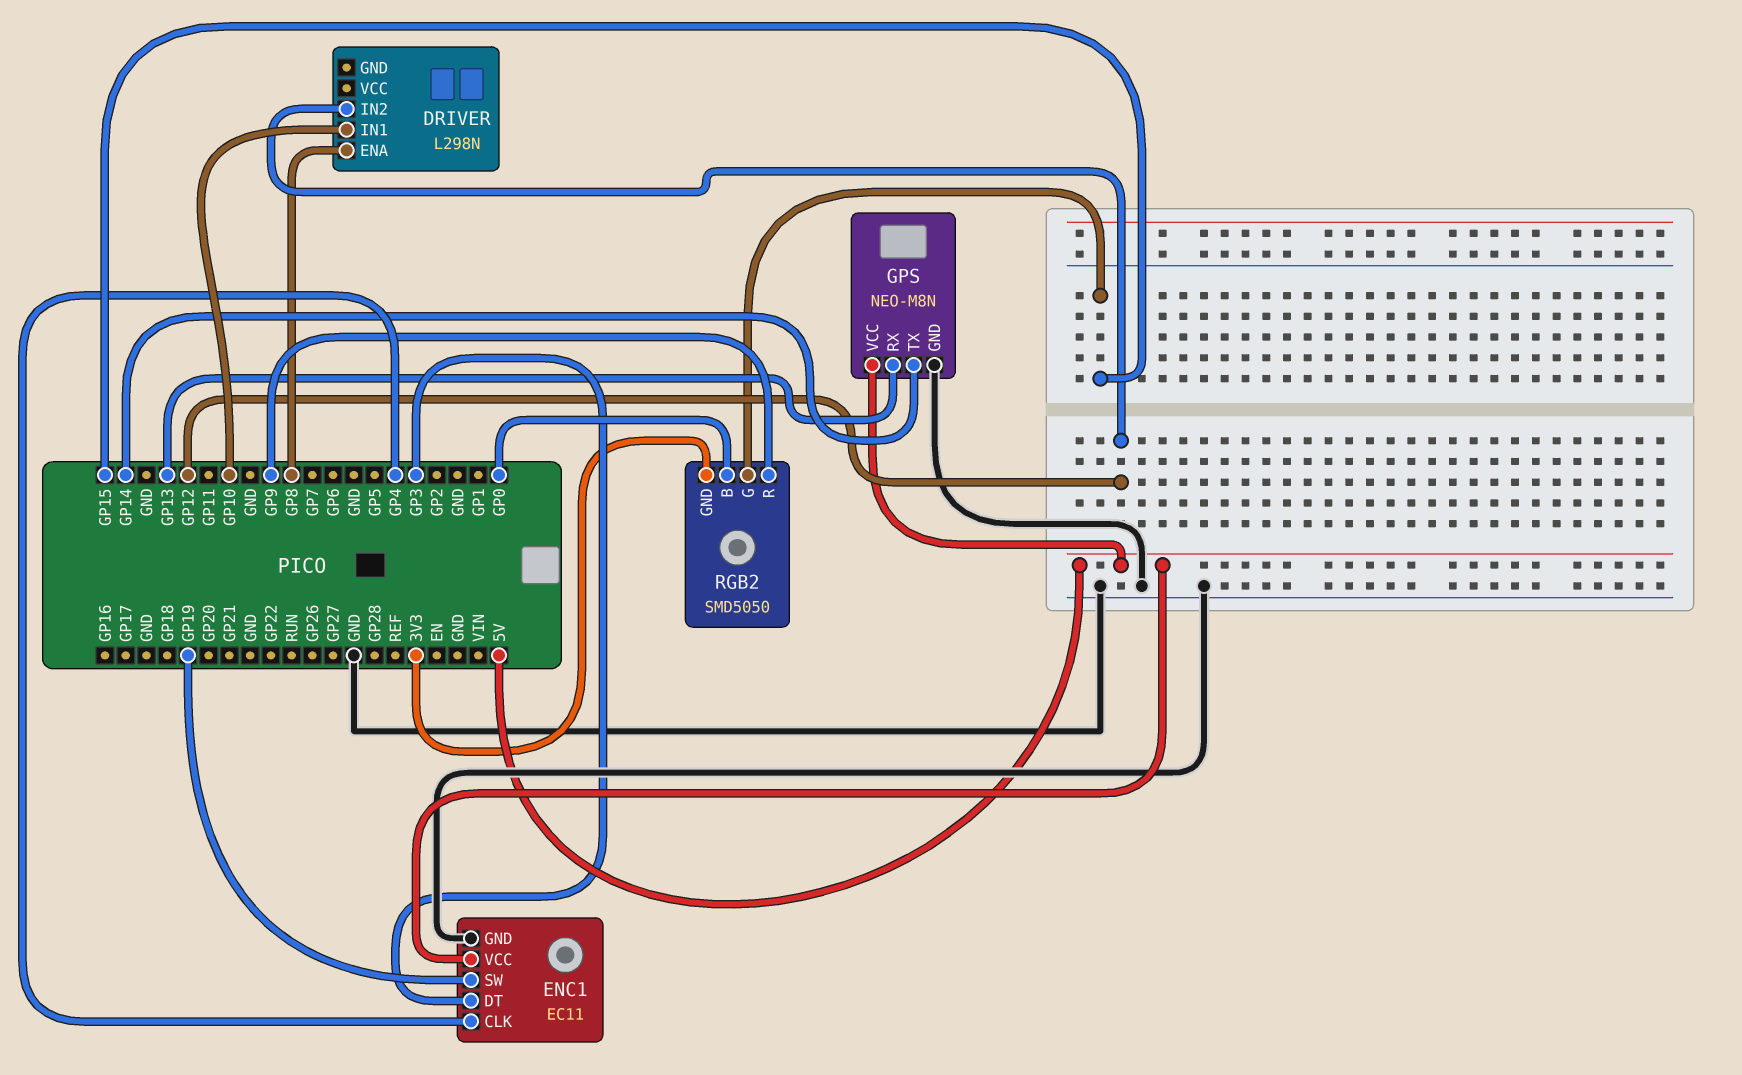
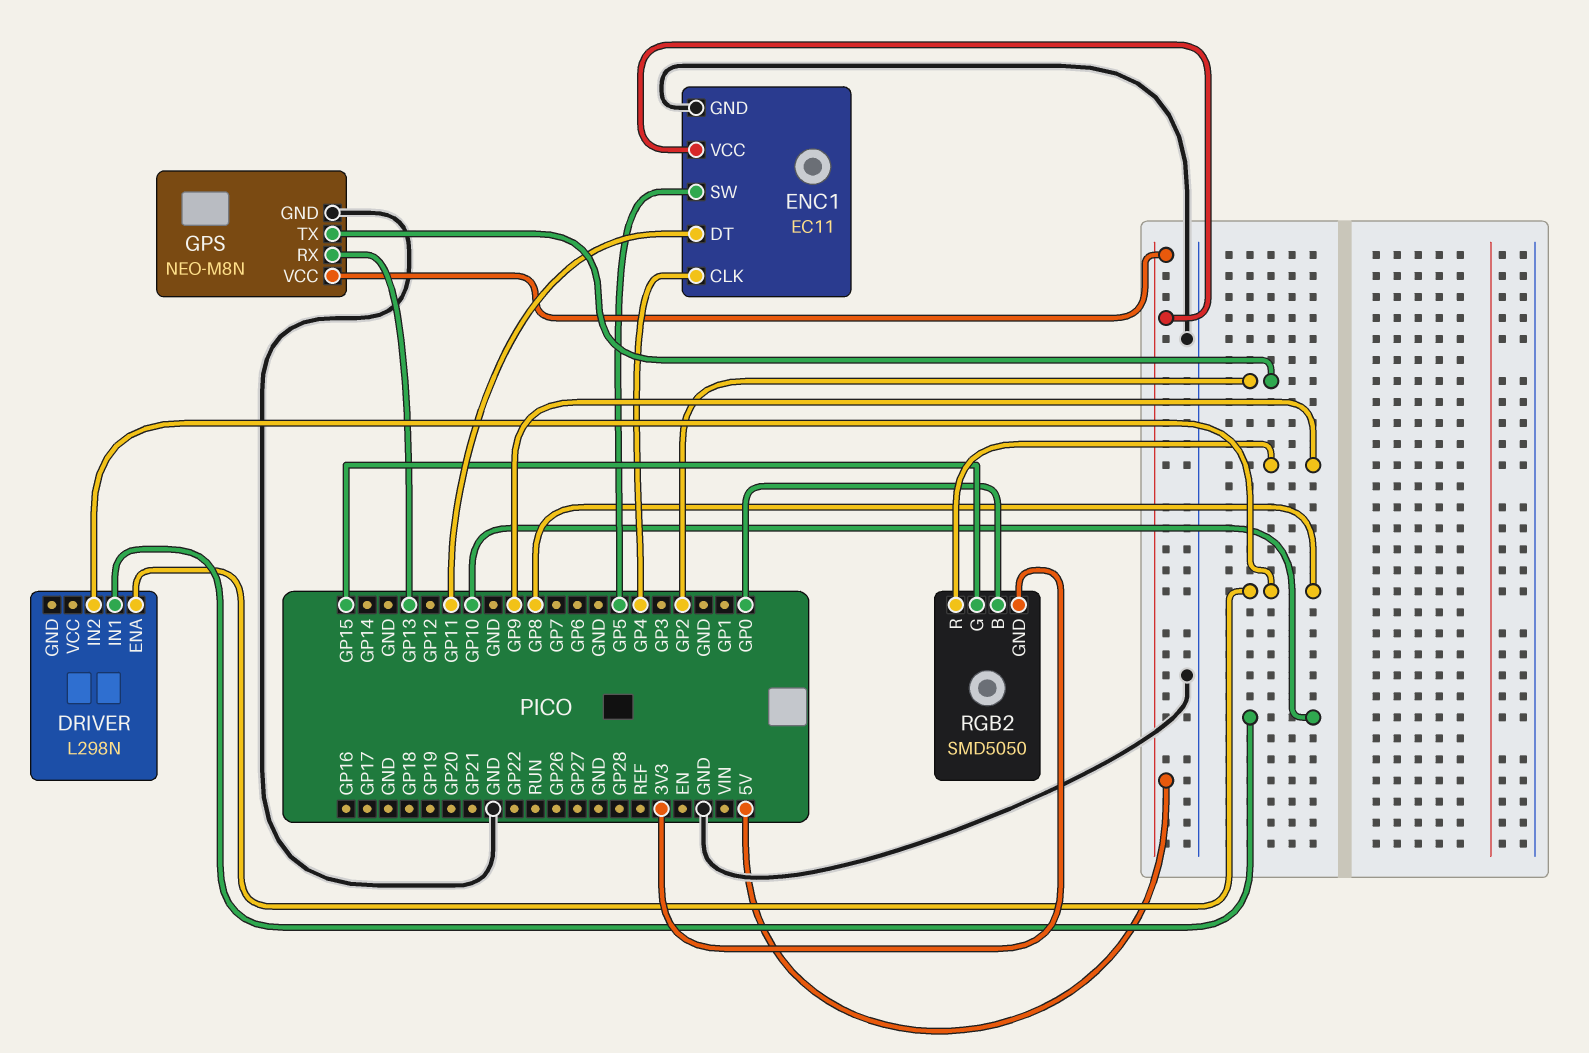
DRIVER pin IN2: GP12 -> GP8
ENC1 pin DT: GP3 -> GP11
ENC1 pin SW: GP19 -> GP5
GPS pin TX: GP14 -> GP2

